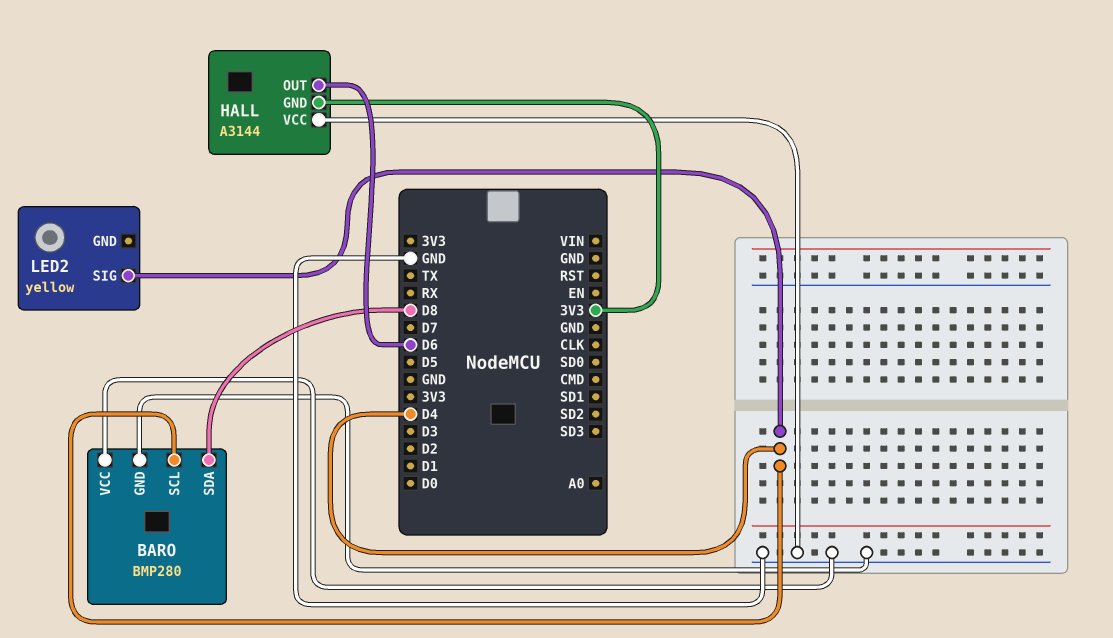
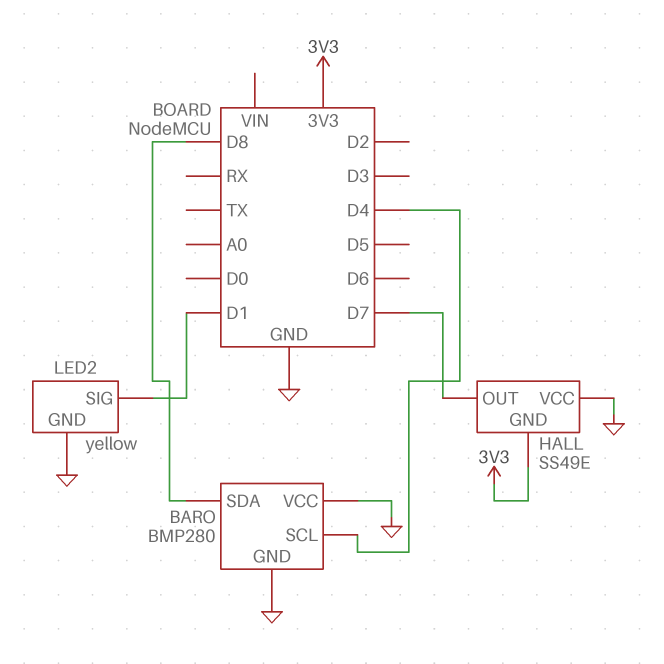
HALL: A3144 -> SS49E
HALL pin OUT: D6 -> D7
LED2 pin GND: none -> GND
LED2 pin SIG: D4 -> D1

